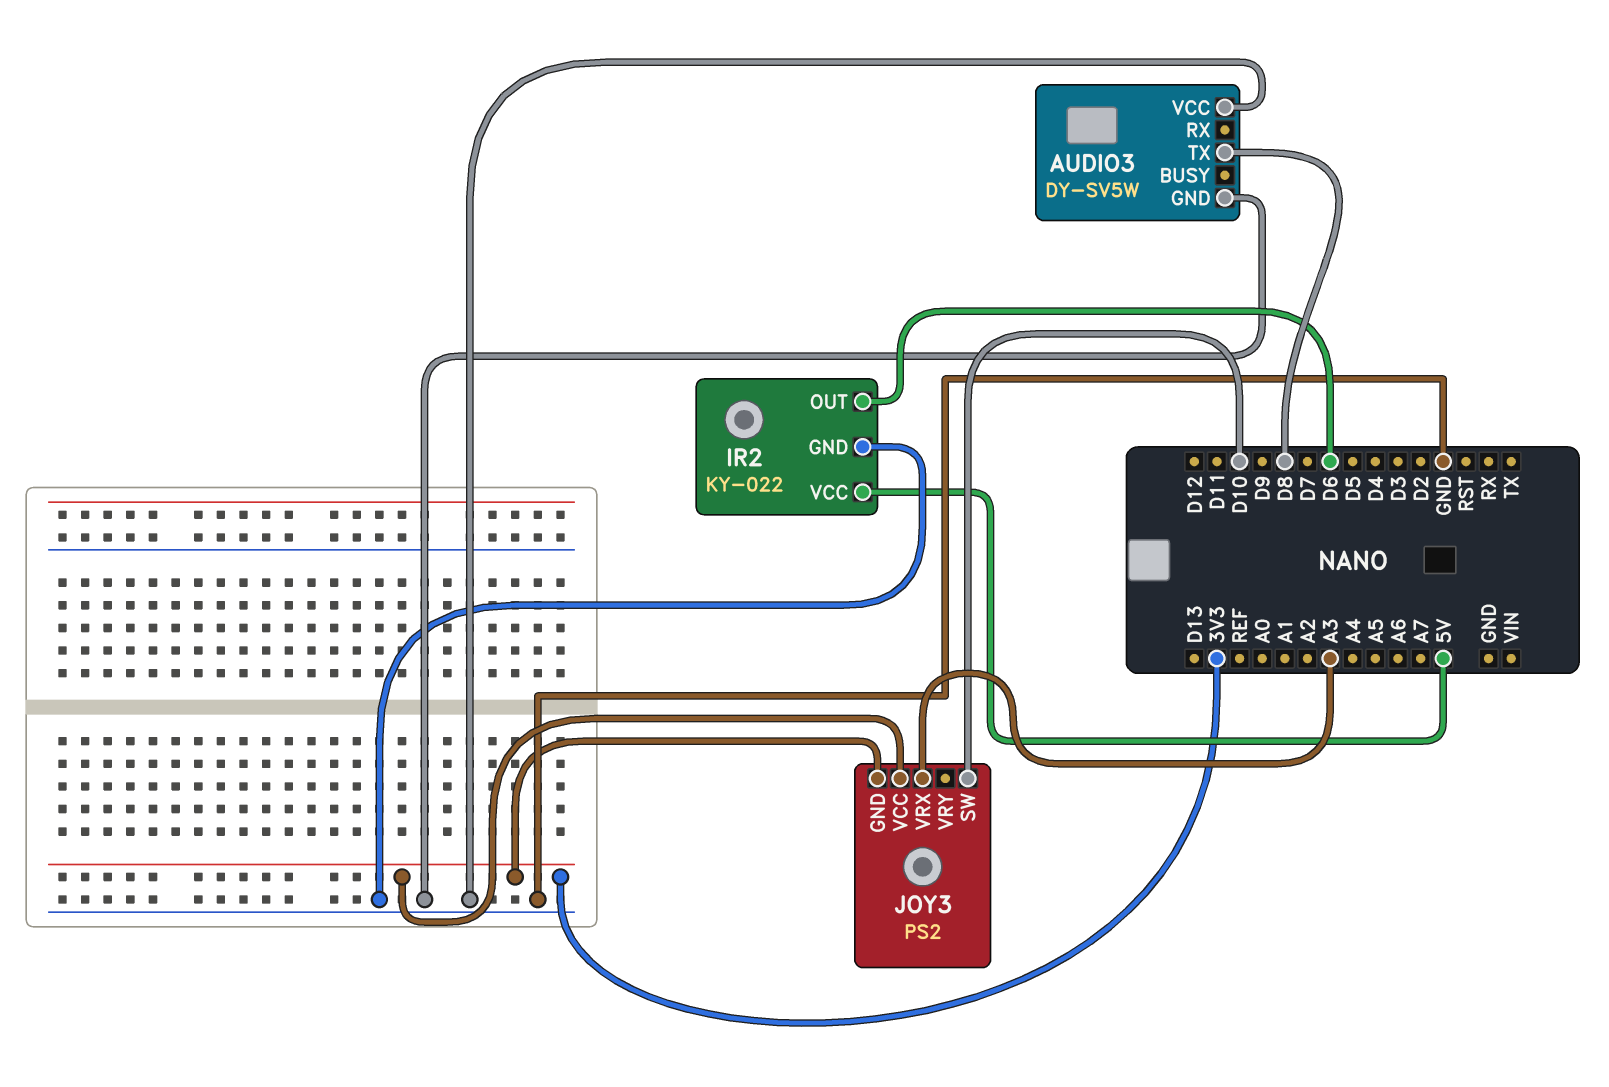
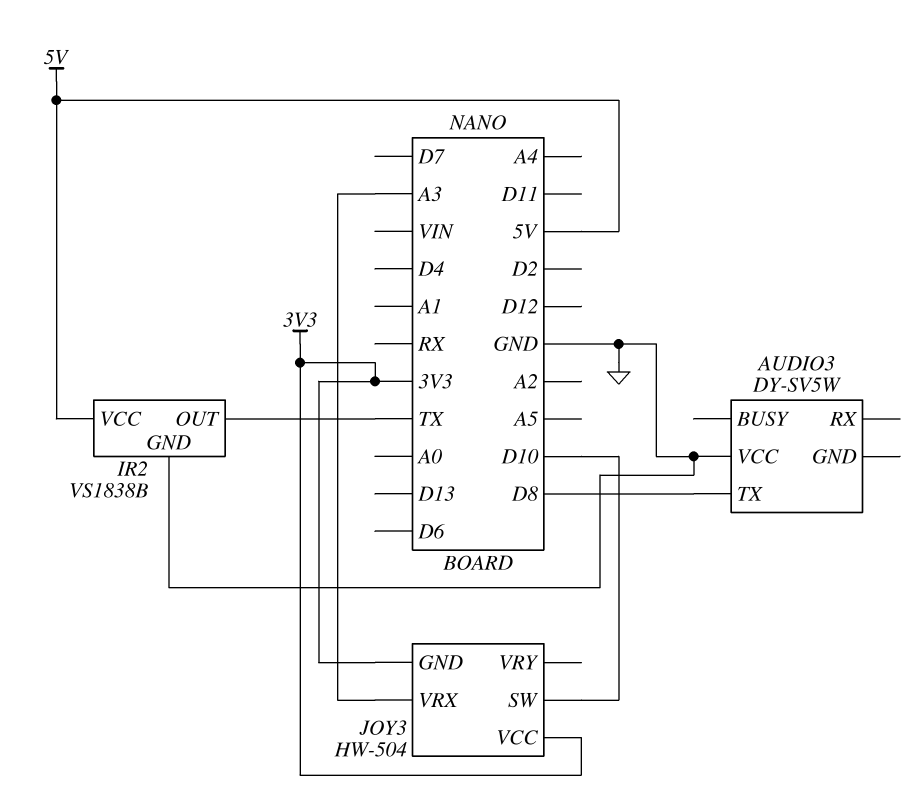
AUDIO3 pin GND: GND -> none
IR2: KY-022 -> VS1838B
IR2 pin OUT: D6 -> TX
JOY3: PS2 -> HW-504

